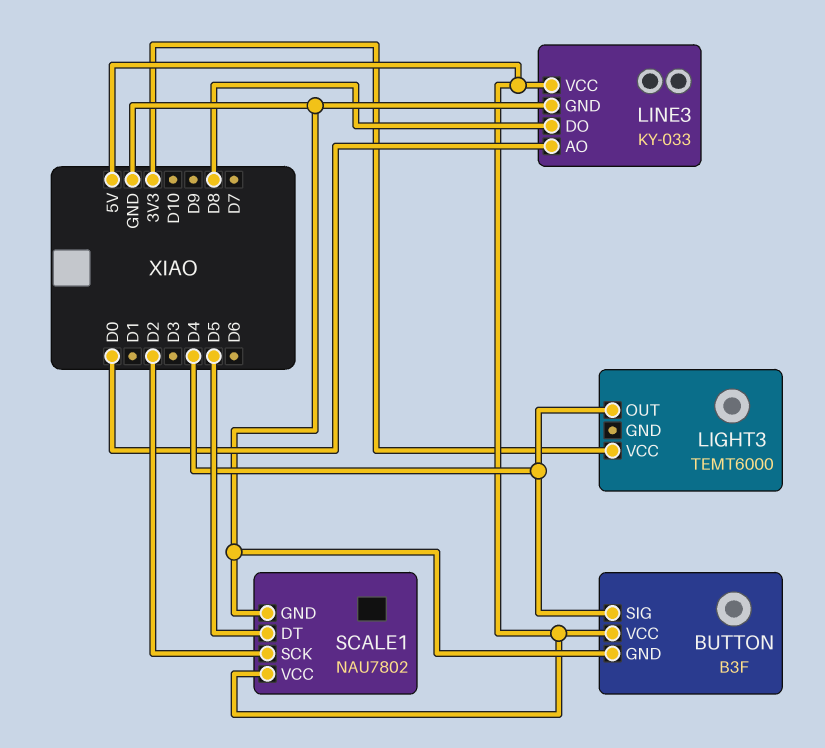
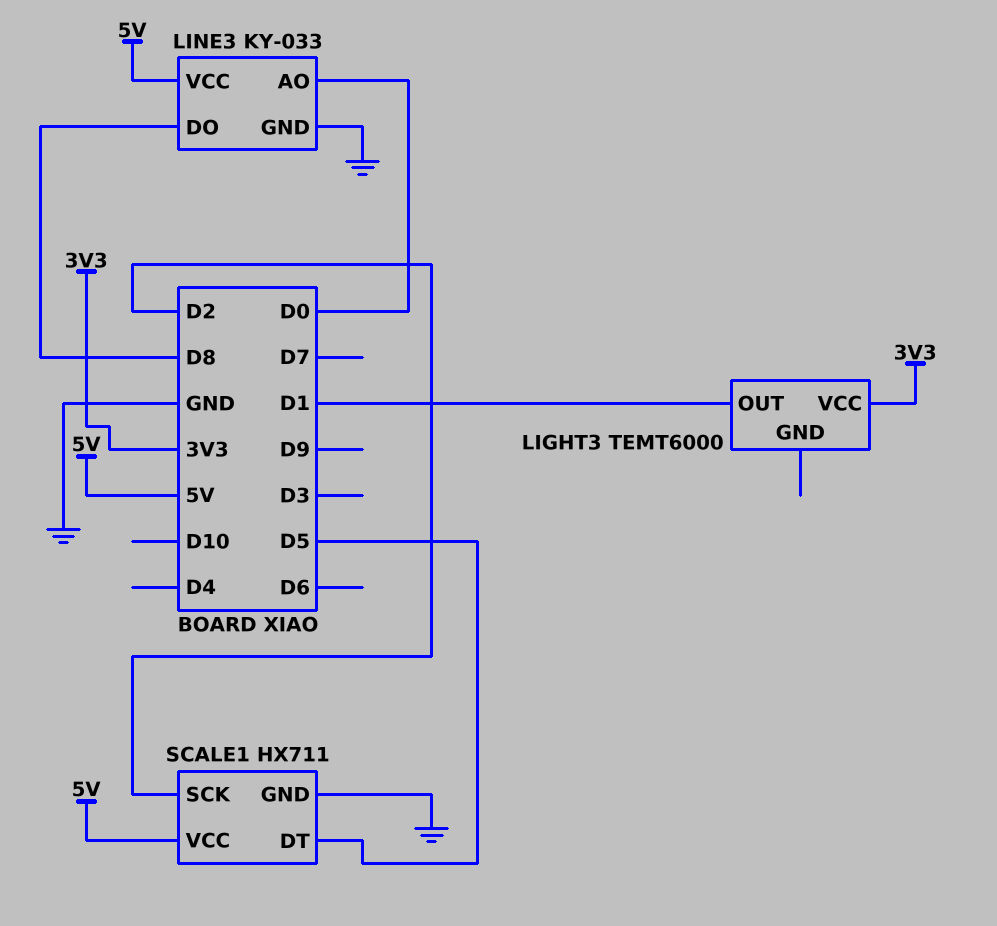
BUTTON: B3F -> none
BUTTON pin GND: GND -> none
BUTTON pin SIG: D4 -> none
BUTTON pin VCC: 5V -> none
LIGHT3 pin OUT: D4 -> D1
SCALE1: NAU7802 -> HX711

